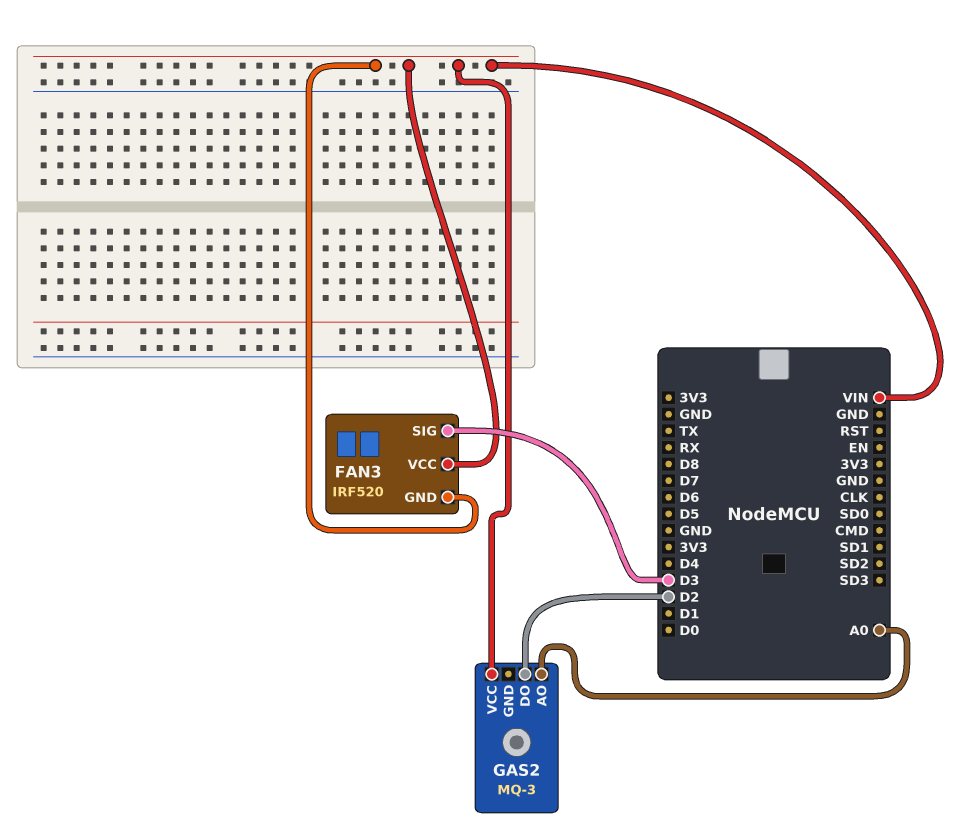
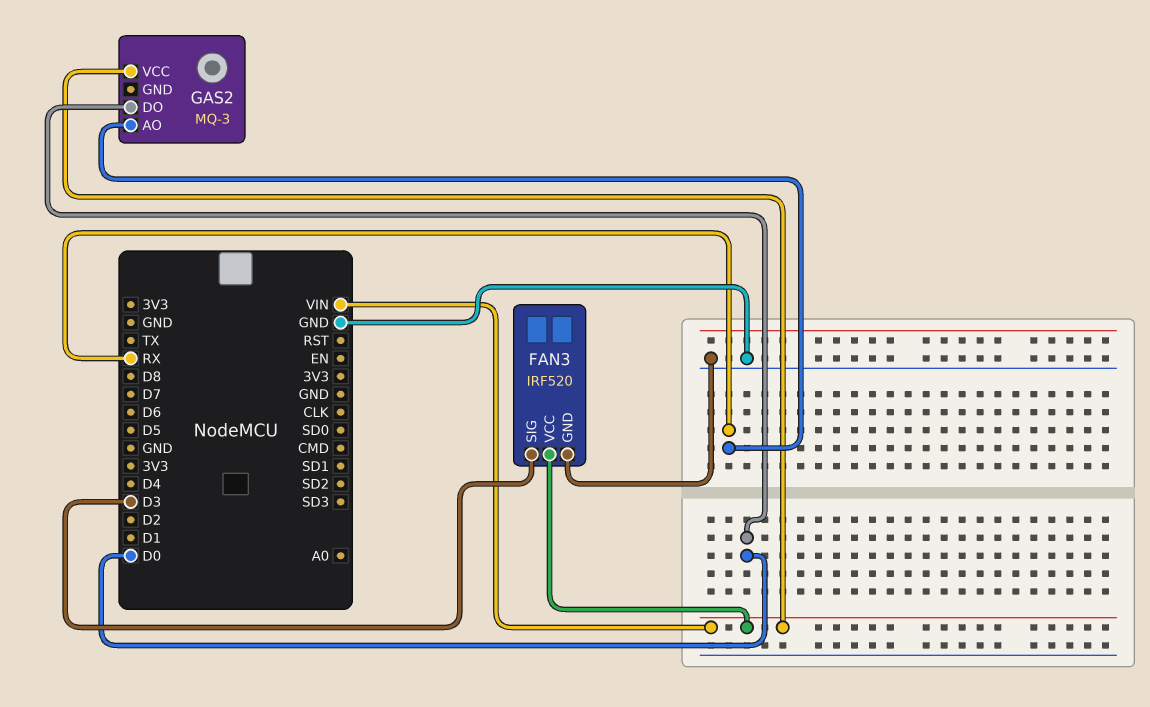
FAN3 pin GND: VIN -> GND
GAS2 pin AO: A0 -> RX
GAS2 pin DO: D2 -> D0

